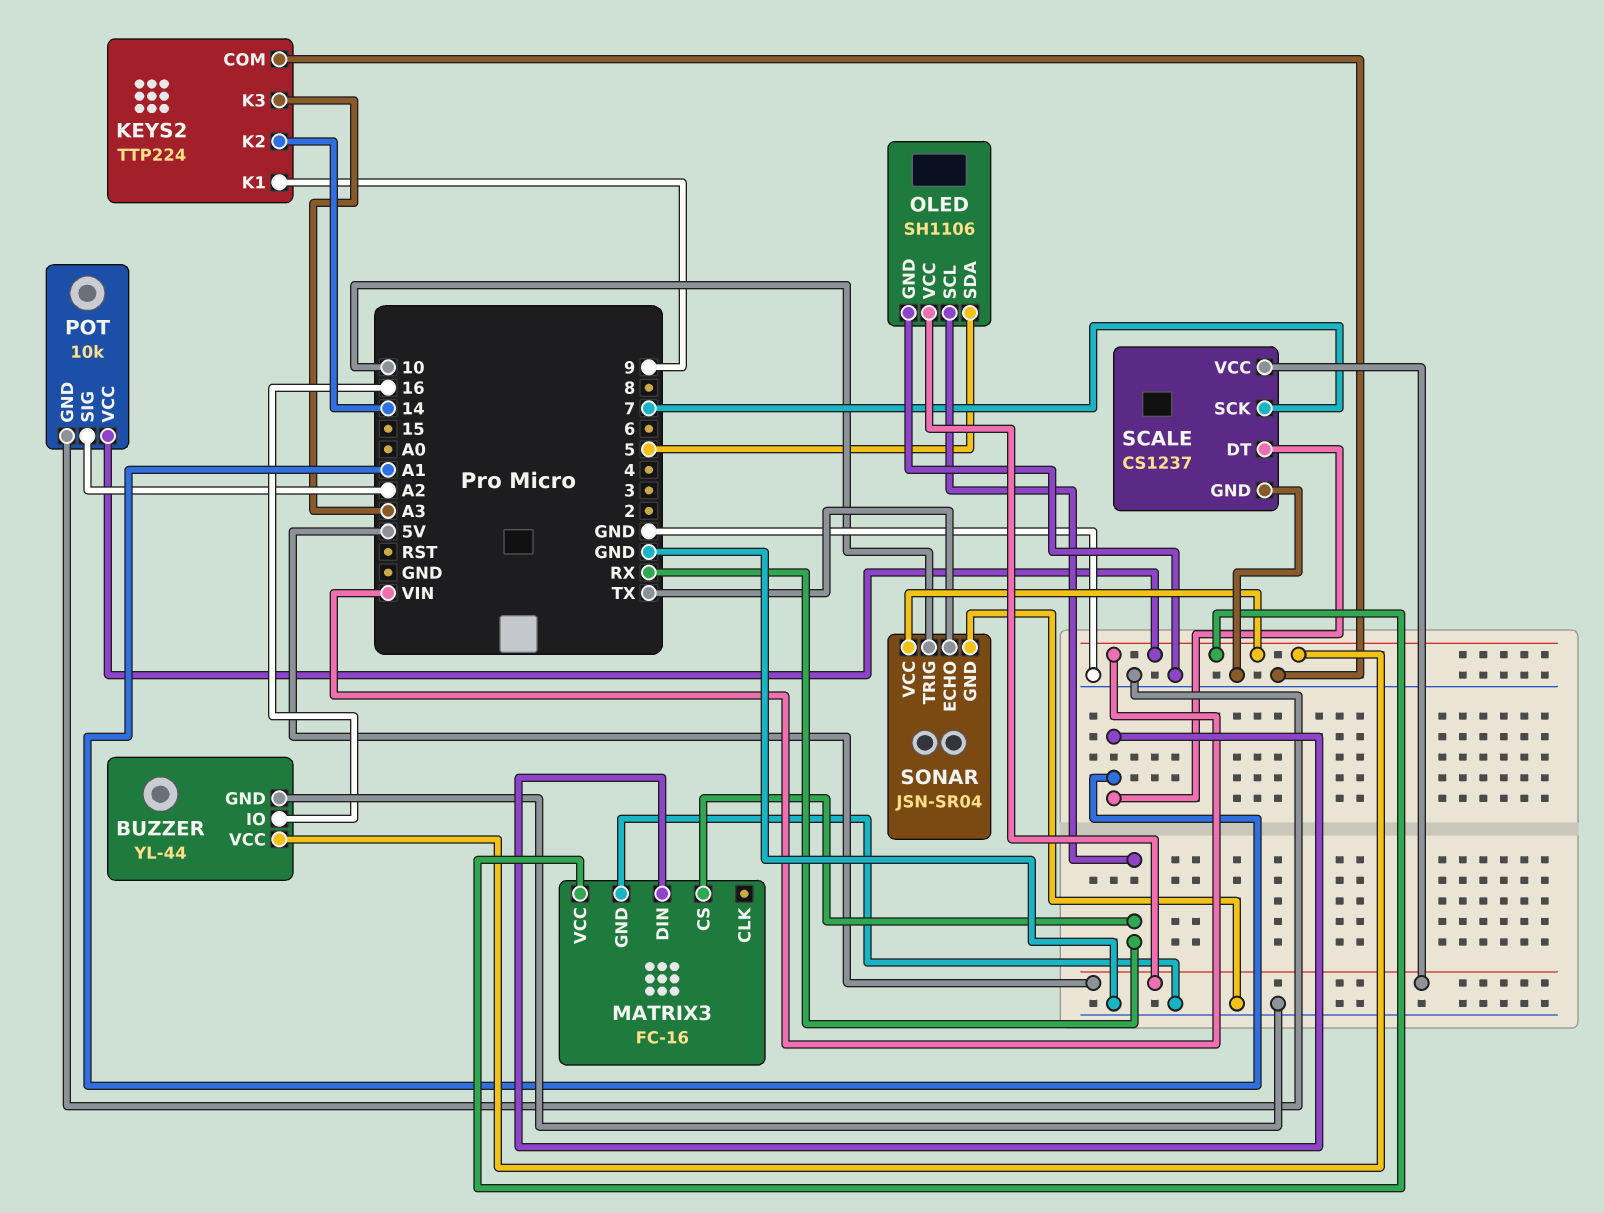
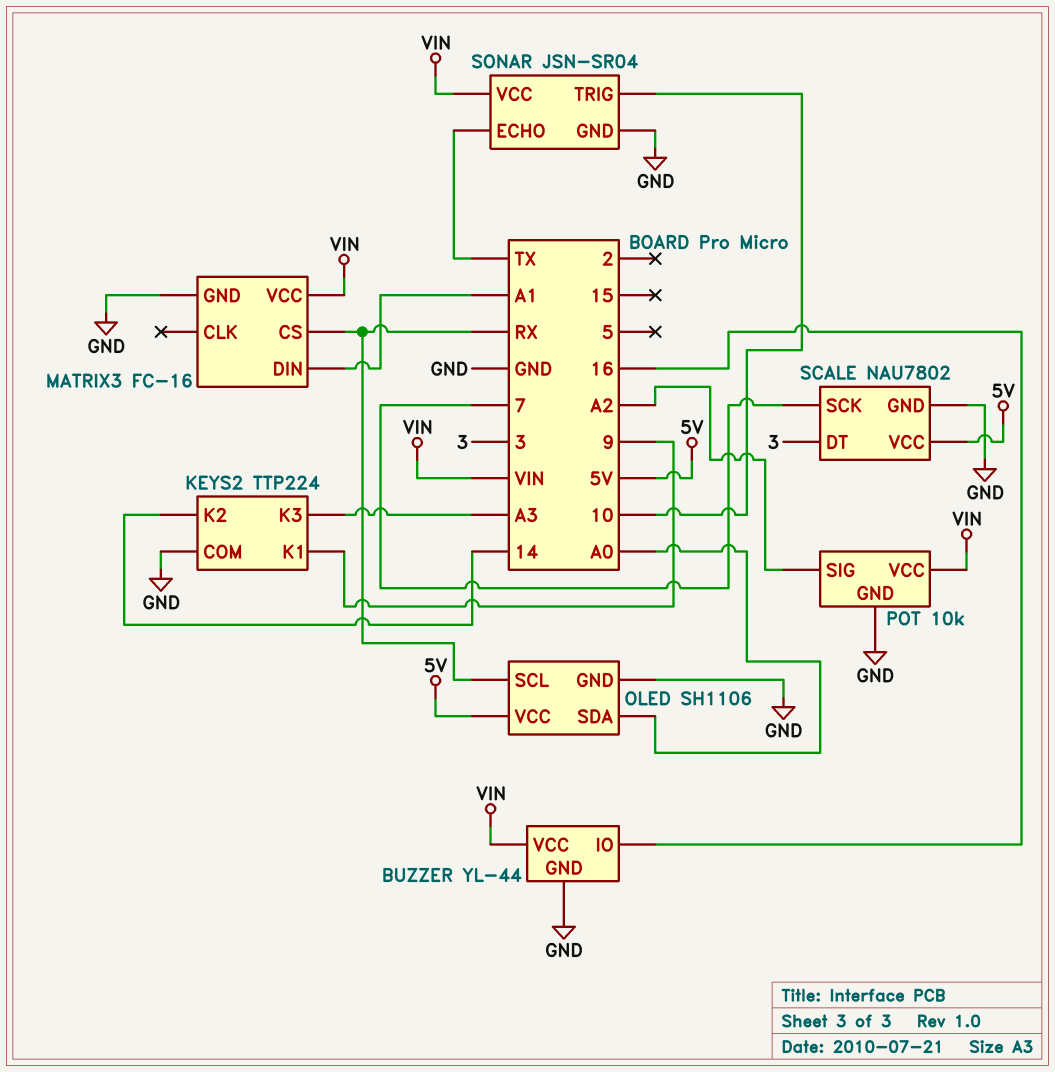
OLED pin SDA: 5 -> A0
SCALE: CS1237 -> NAU7802
SCALE pin DT: A1 -> 3

